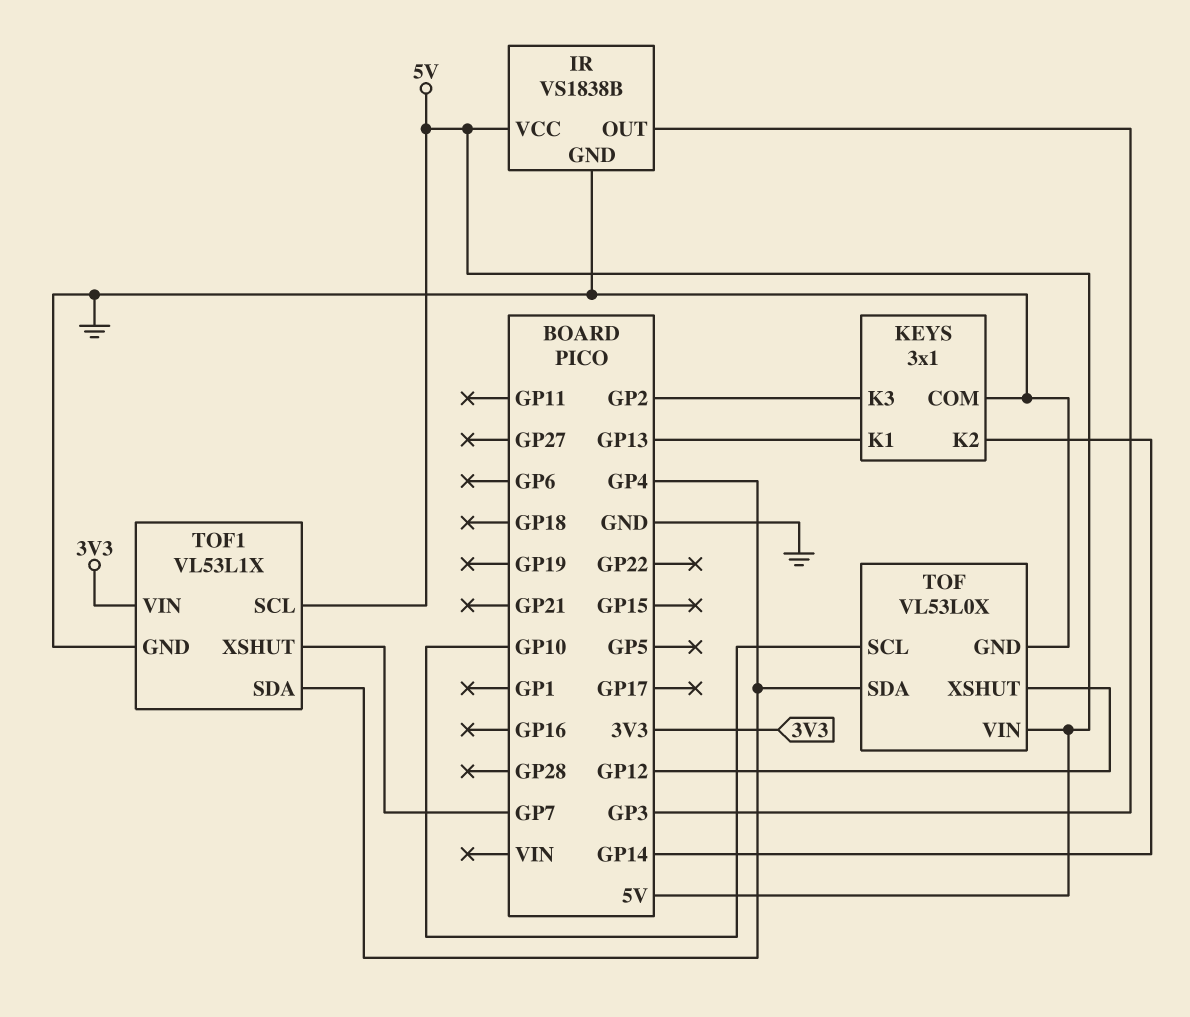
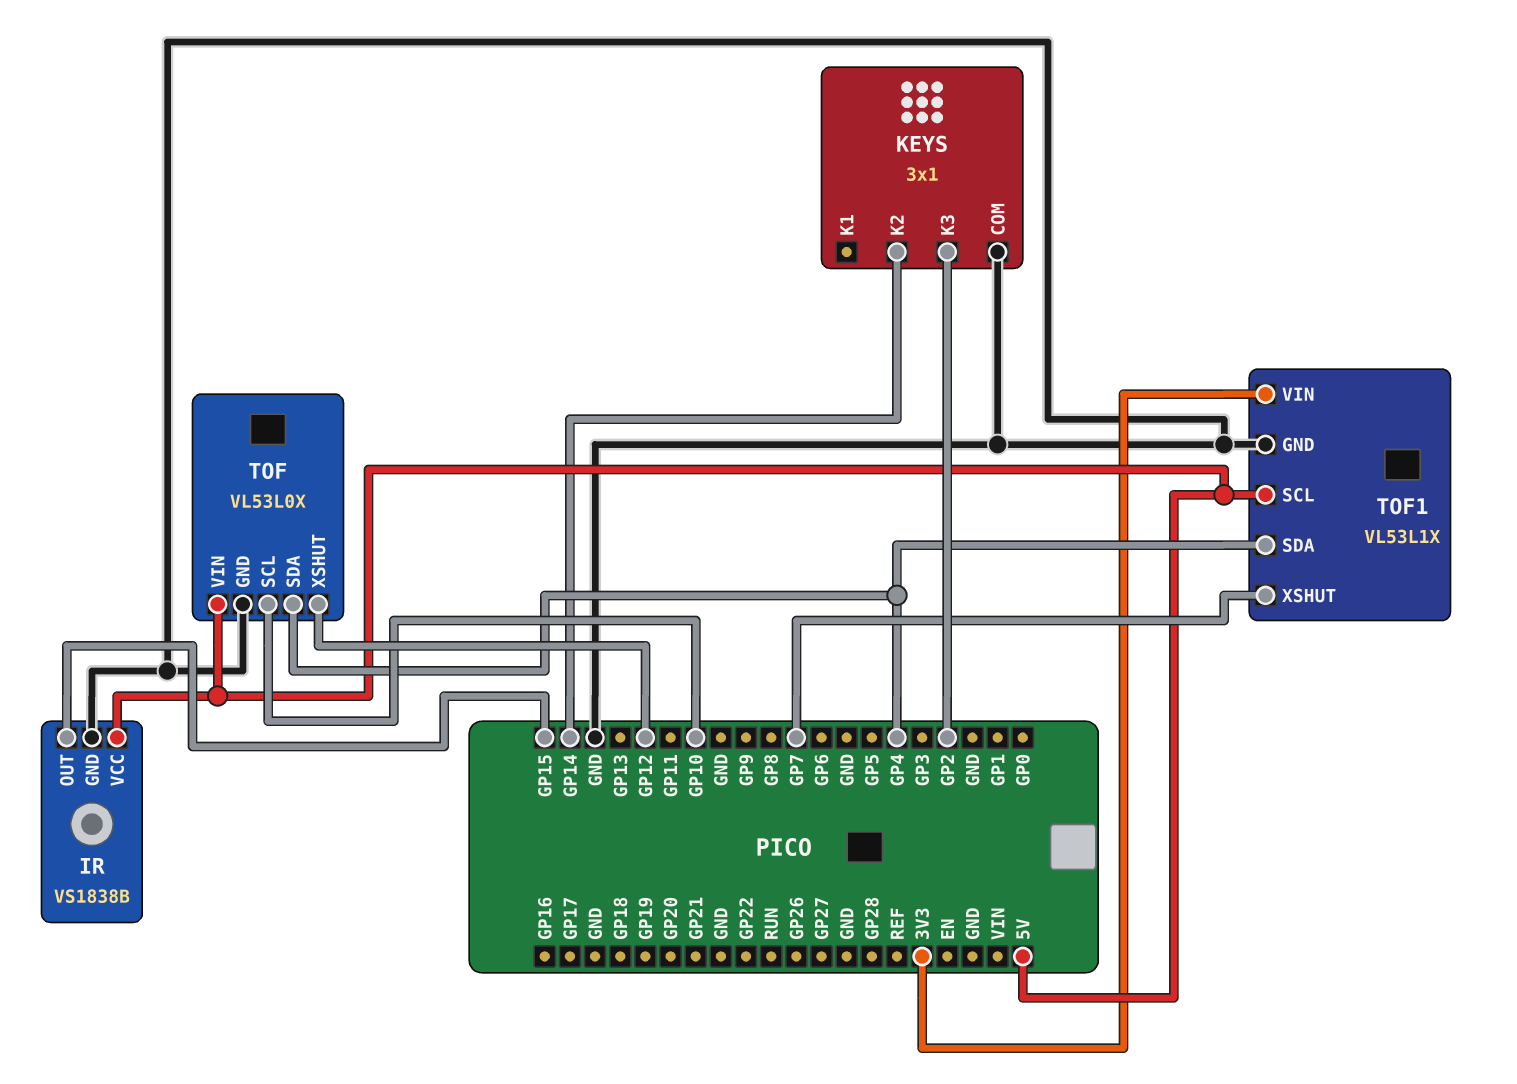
IR pin OUT: GP3 -> GP15
KEYS pin K1: GP13 -> none

